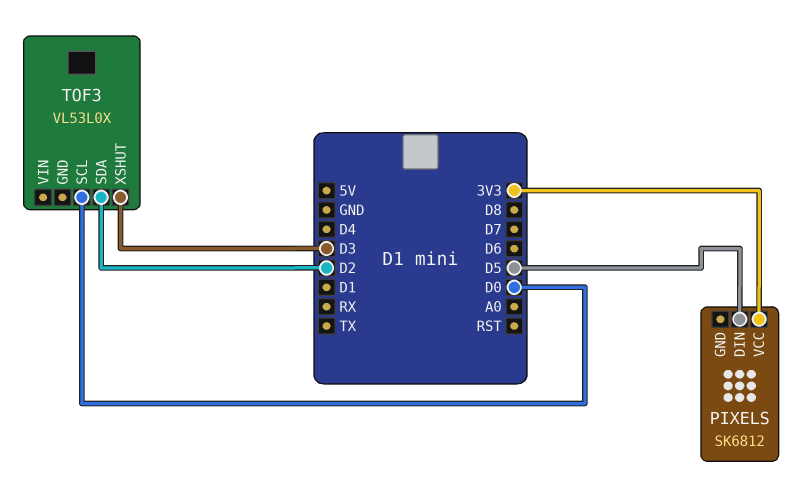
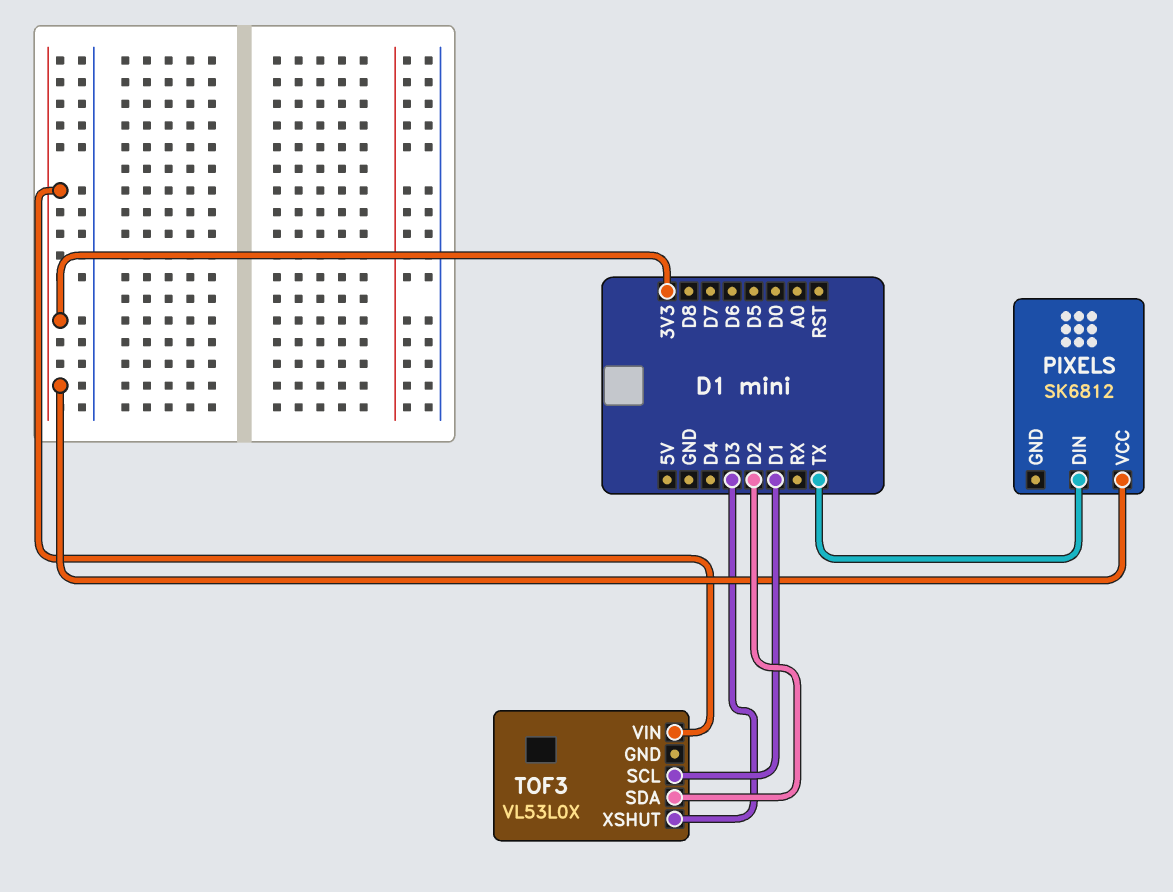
PIXELS pin DIN: D5 -> TX
TOF3 pin SCL: D0 -> D1
TOF3 pin VIN: none -> 3V3

